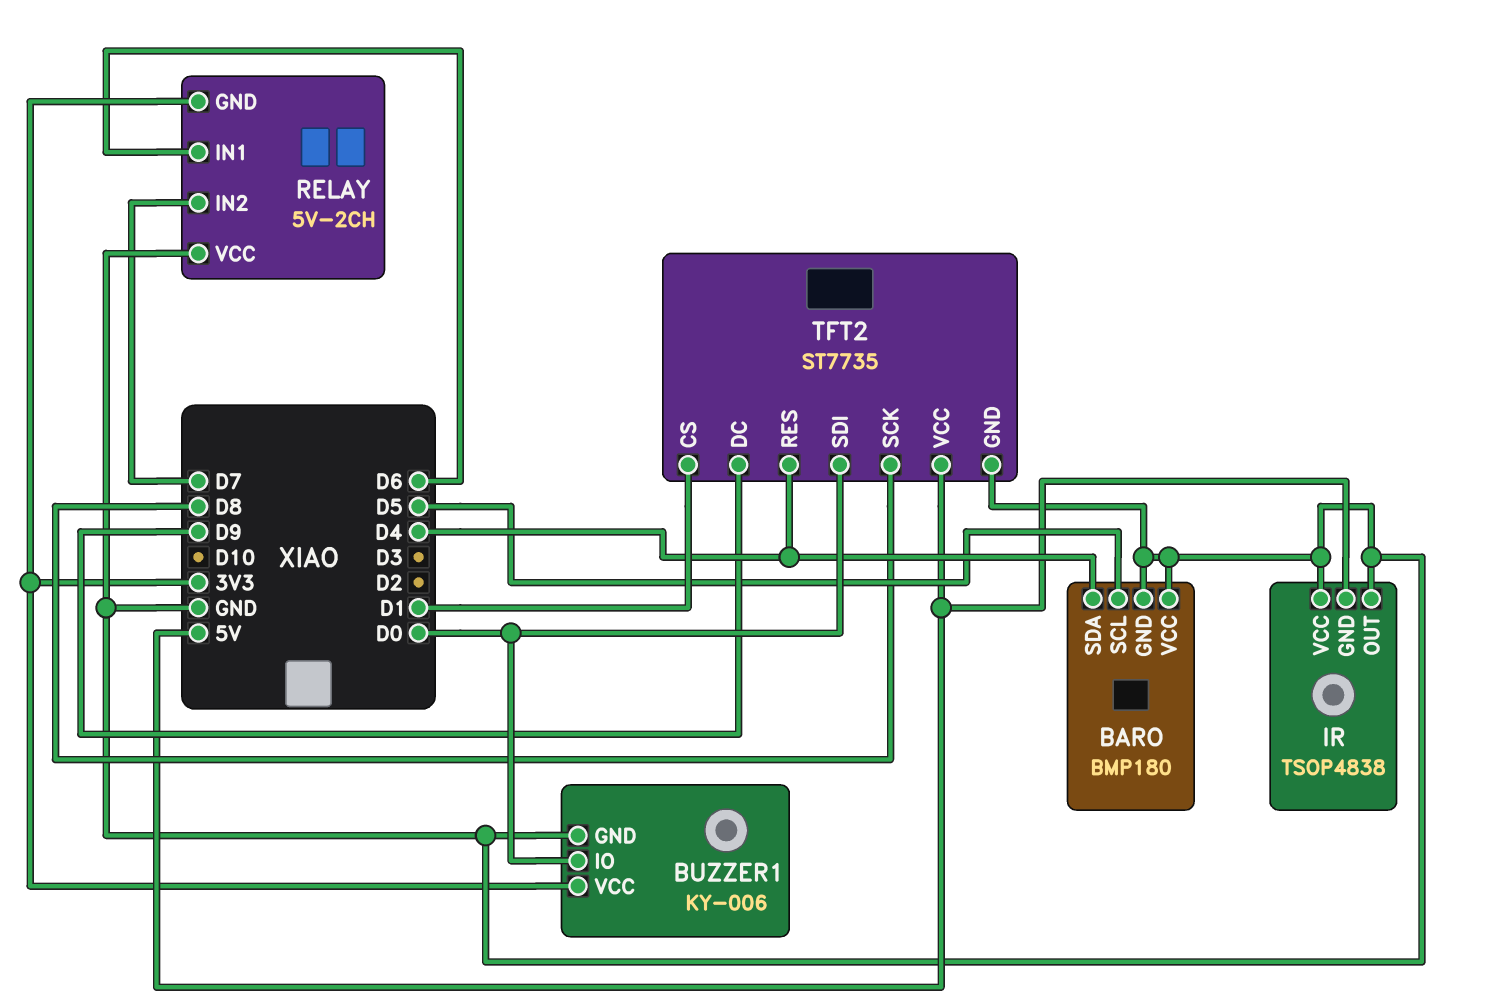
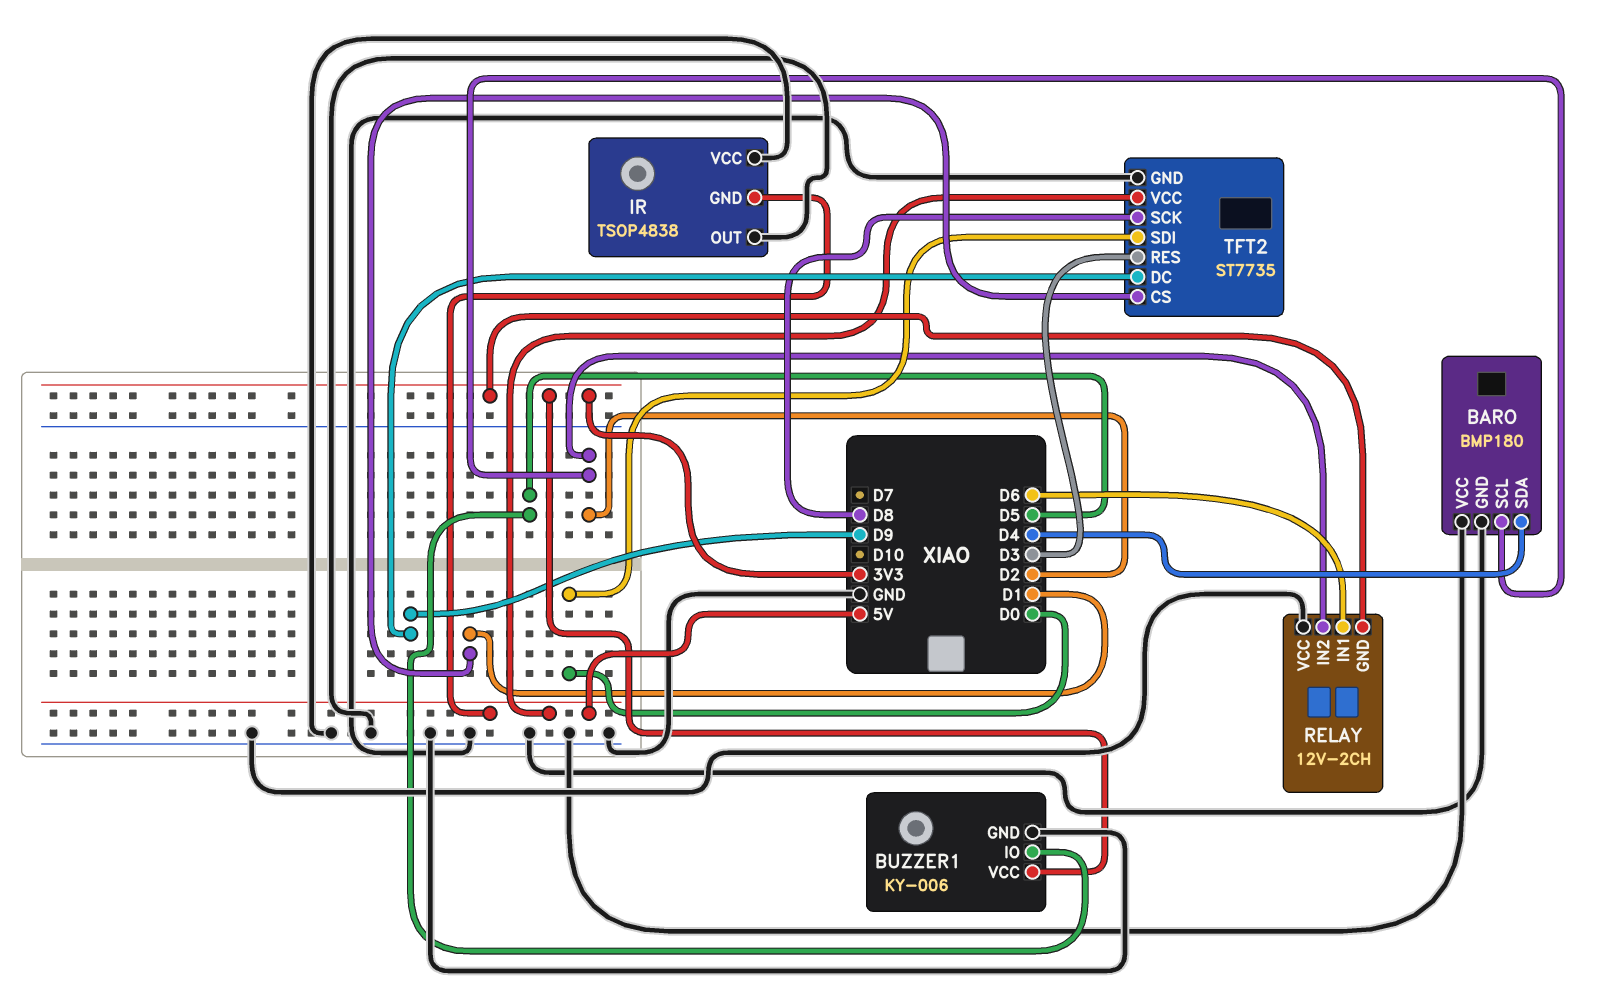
BARO pin SCL: D5 -> D2
BUZZER1 pin IO: D0 -> D5
RELAY: 5V-2CH -> 12V-2CH
RELAY pin IN2: D7 -> D2
TFT2 pin RES: D4 -> D3

